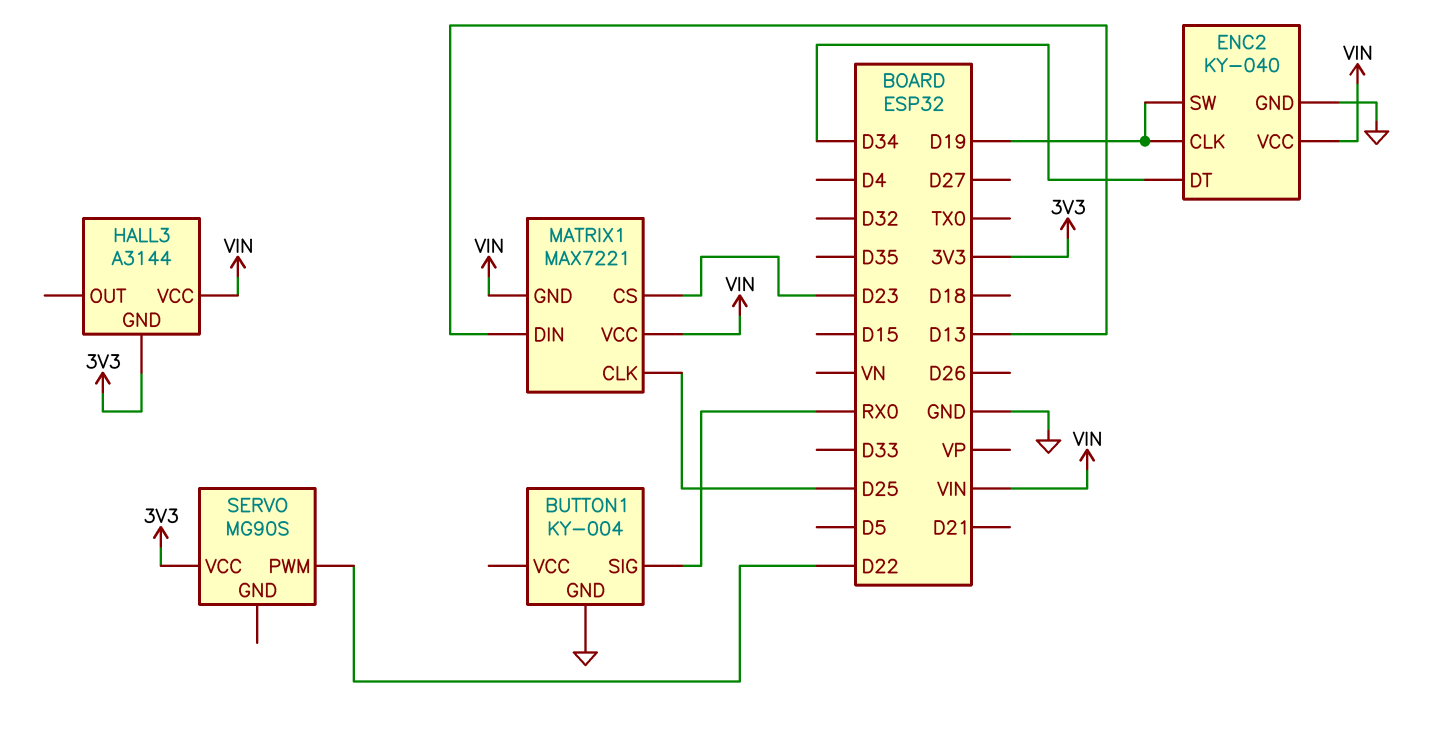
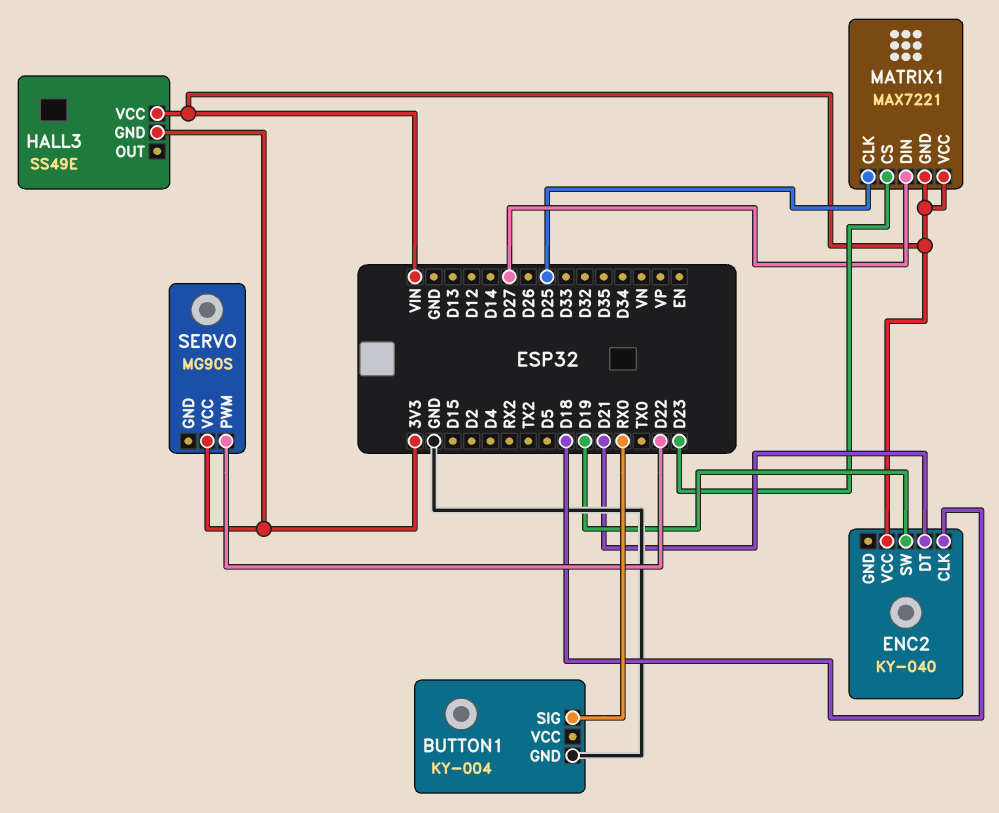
ENC2 pin CLK: D19 -> D18
ENC2 pin DT: D34 -> D21
ENC2 pin GND: GND -> none
HALL3: A3144 -> SS49E
MATRIX1 pin DIN: D13 -> D27

